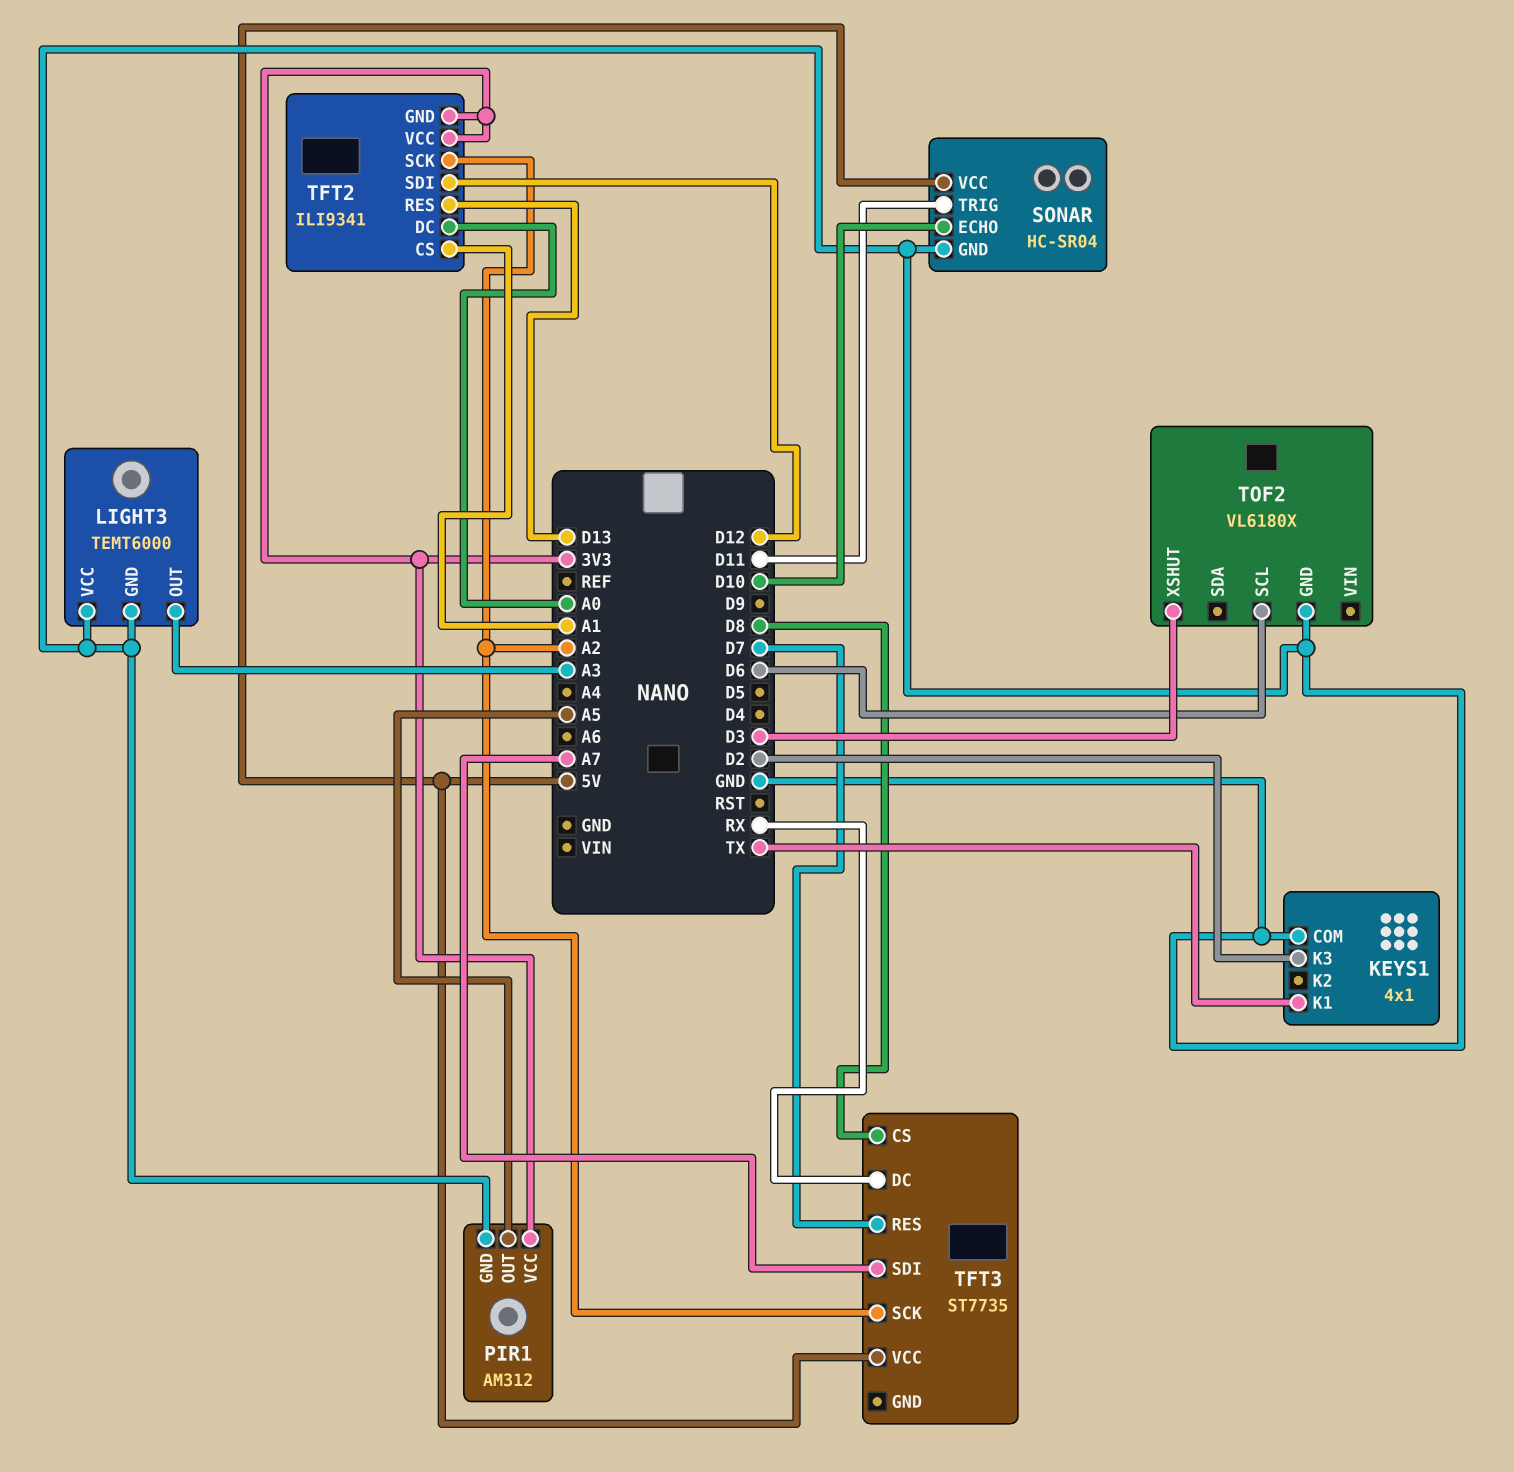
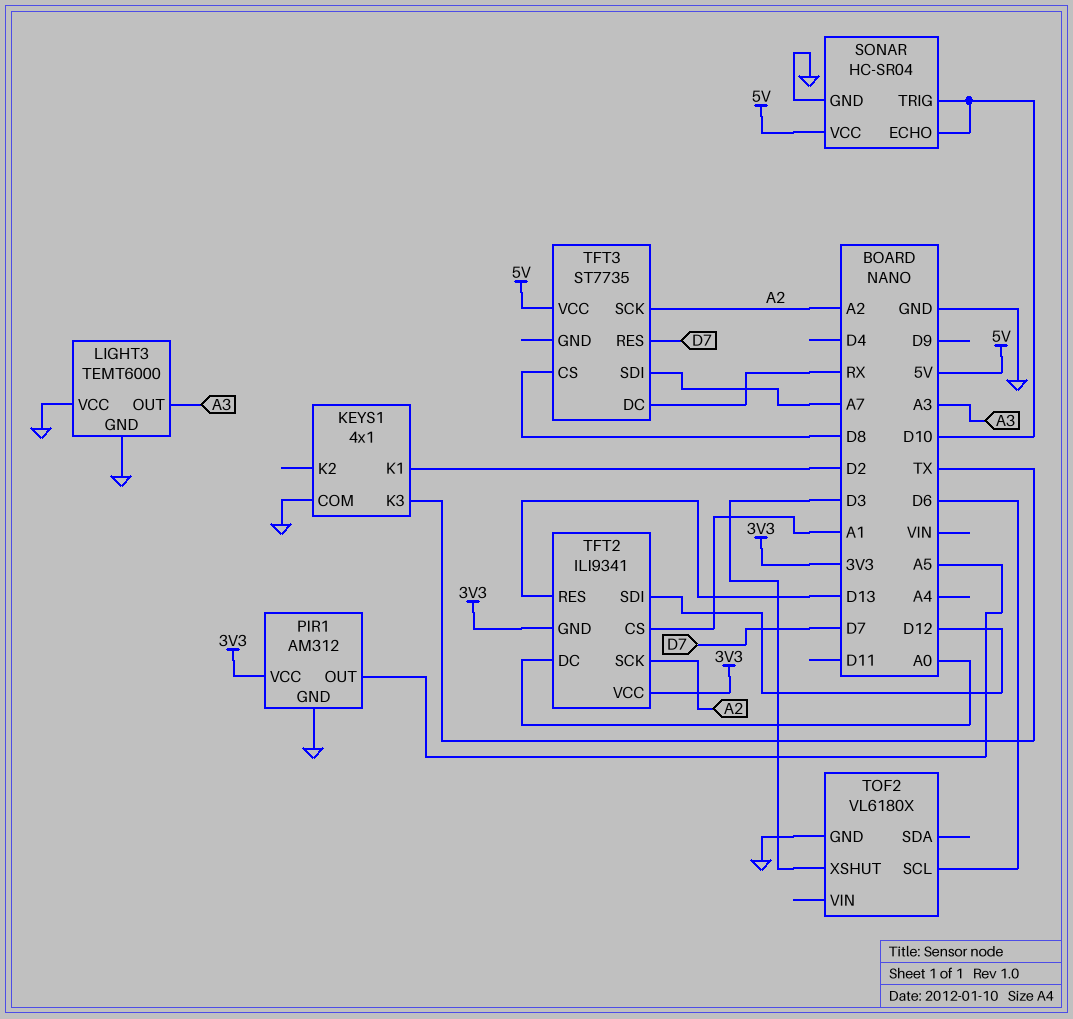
KEYS1 pin K1: TX -> D2
KEYS1 pin K3: D2 -> TX
SONAR pin TRIG: D11 -> D10

